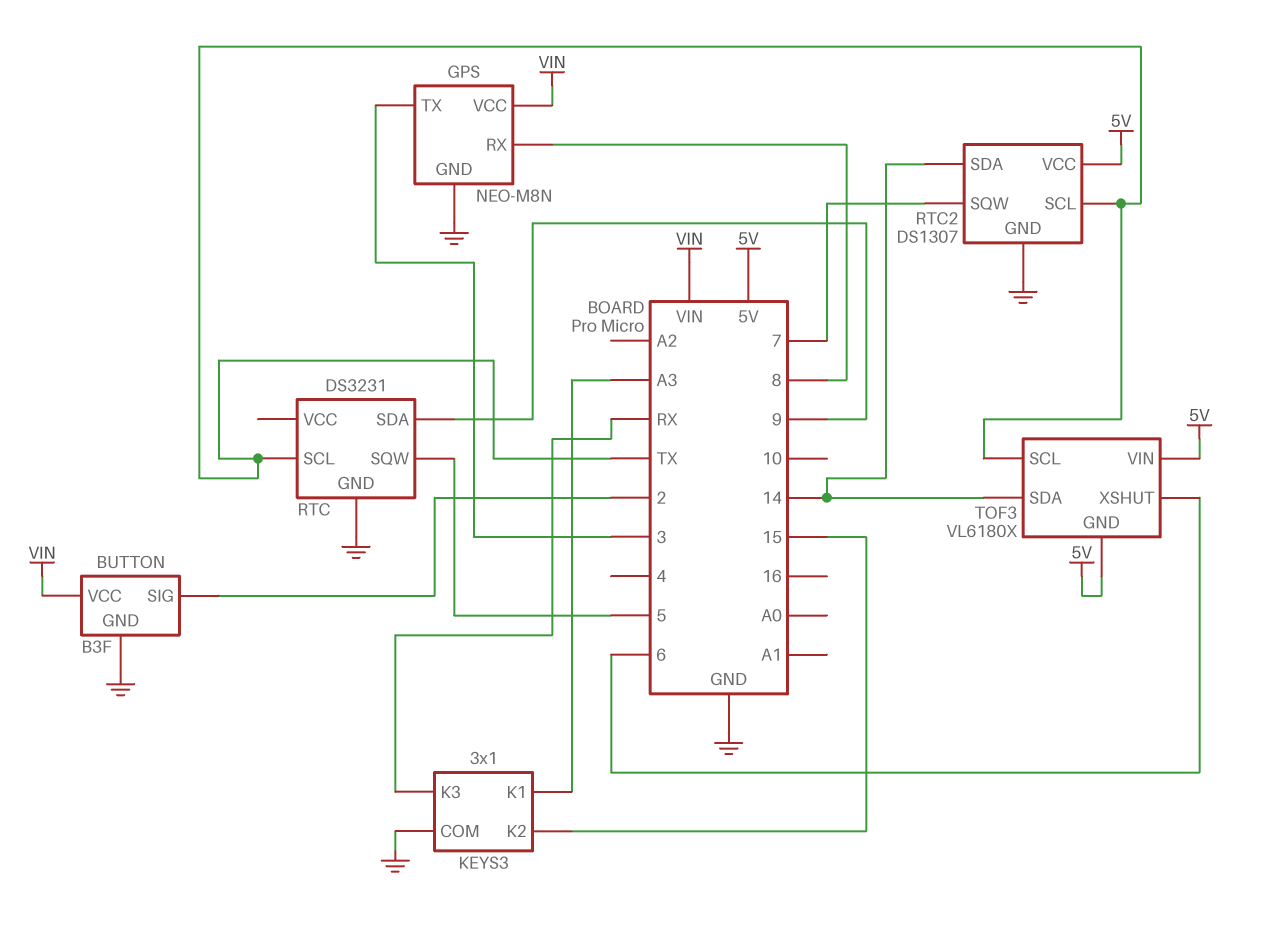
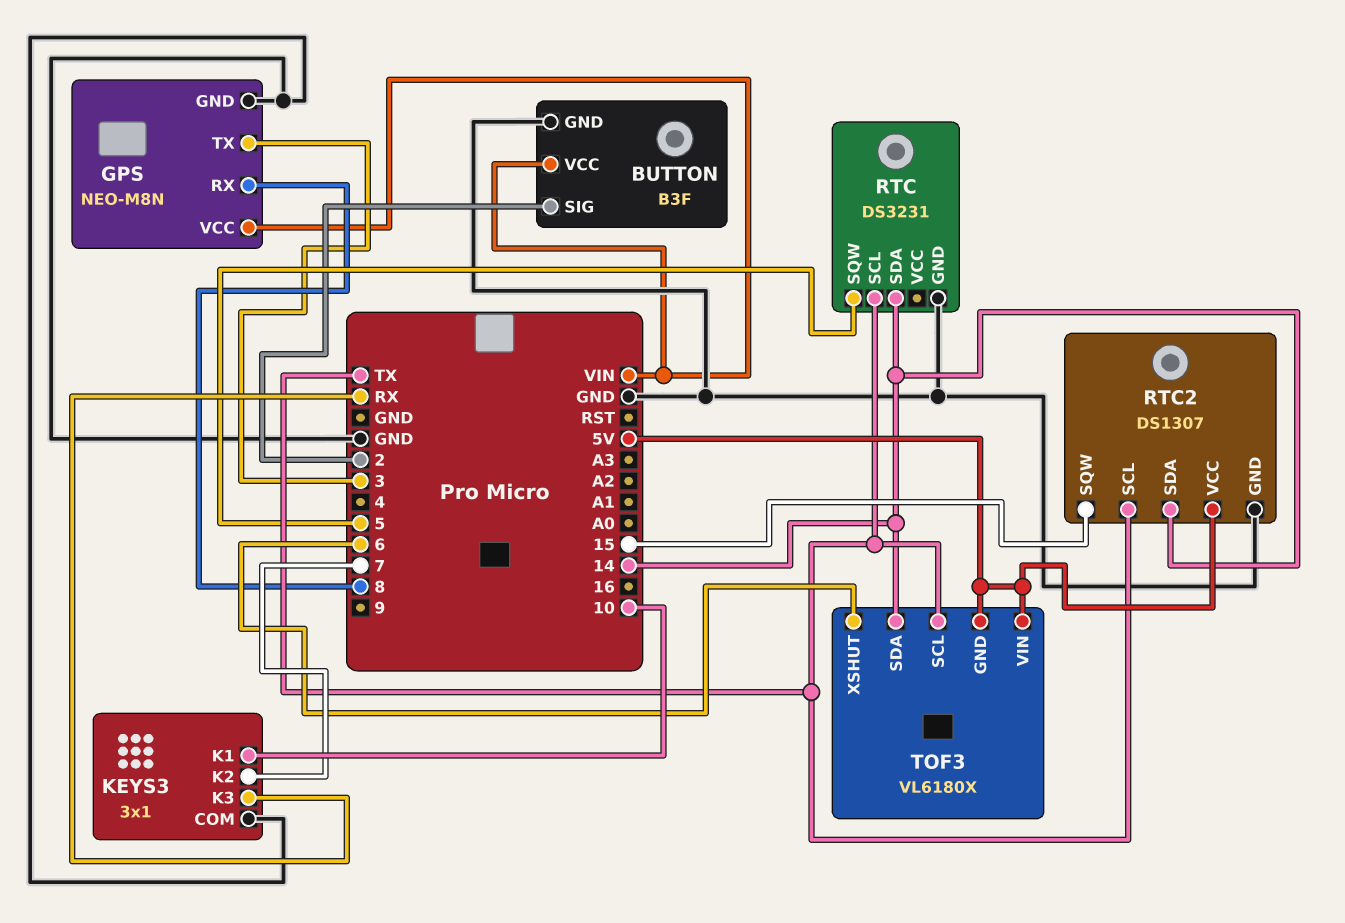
KEYS3 pin K1: A3 -> 10
KEYS3 pin K2: 15 -> 7
RTC pin SDA: 9 -> 14
RTC2 pin SQW: 7 -> 15

